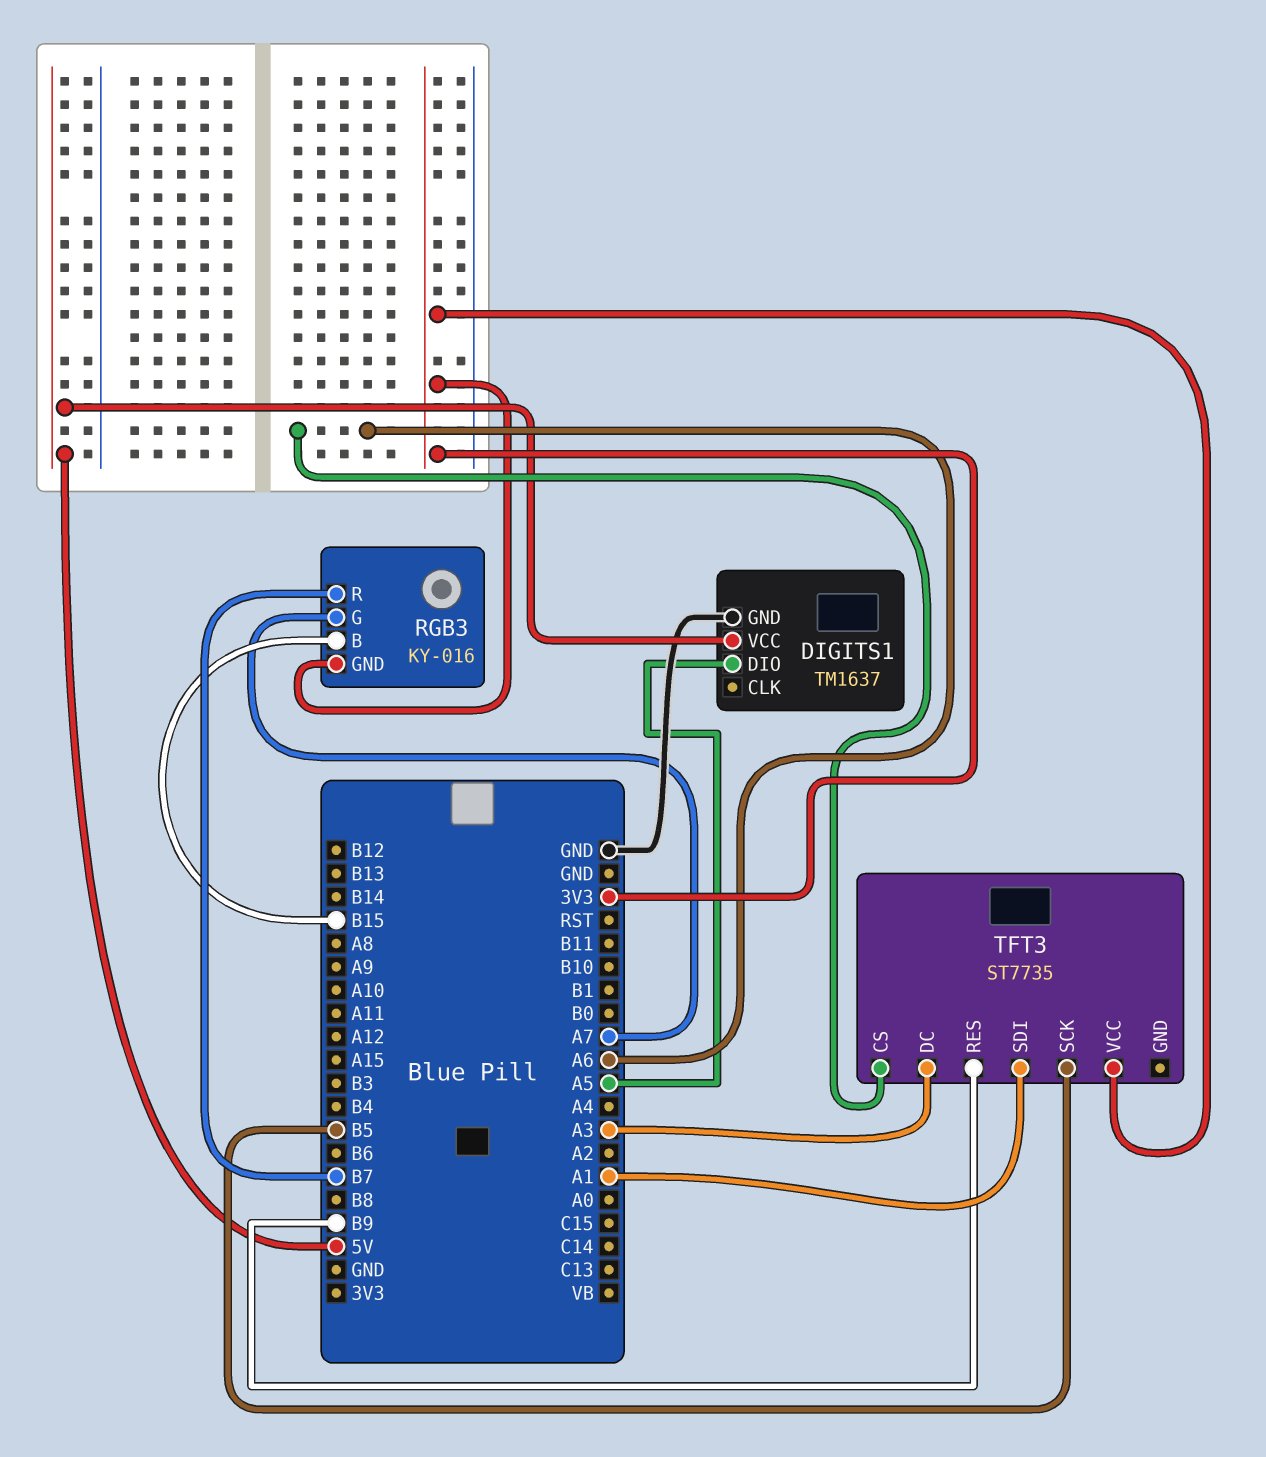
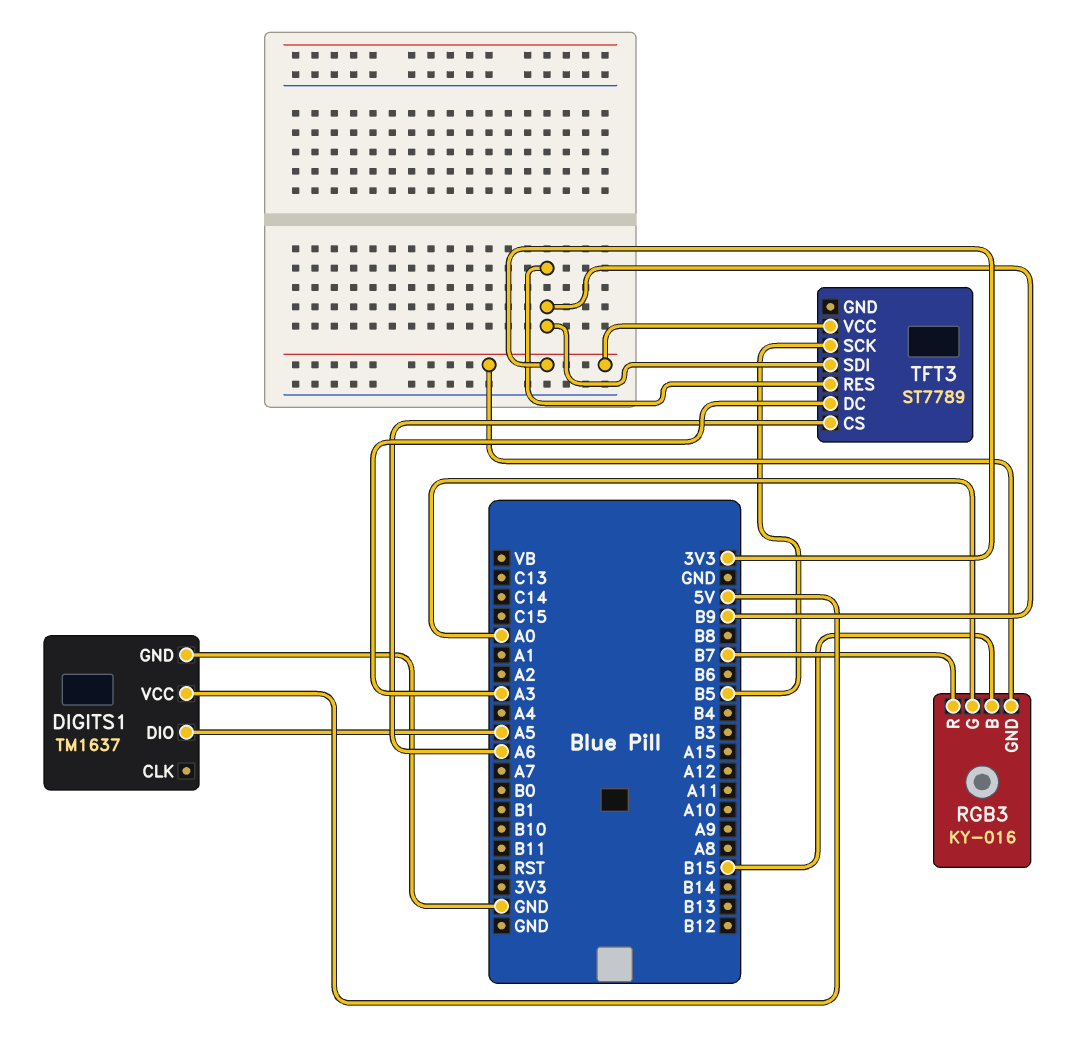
RGB3 pin G: A7 -> A0
TFT3: ST7735 -> ST7789
TFT3 pin SDI: A1 -> B9

